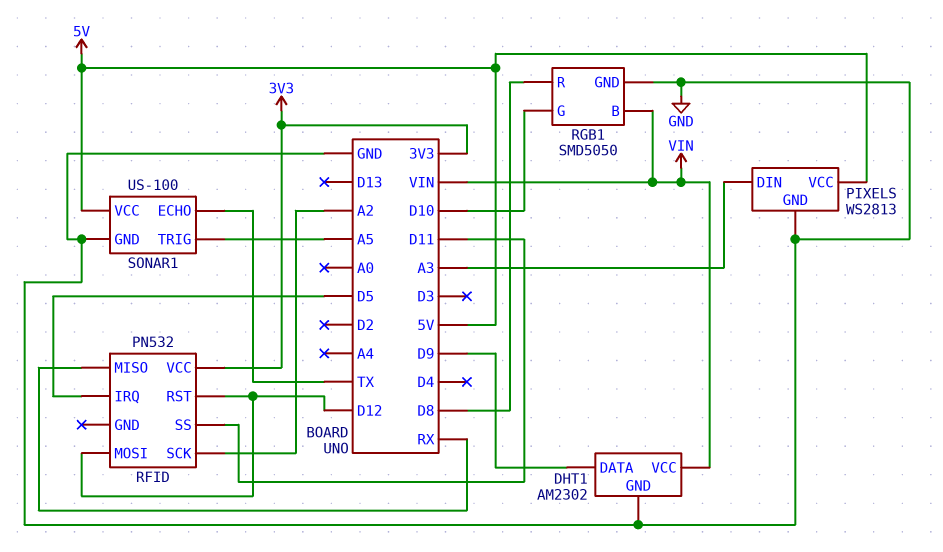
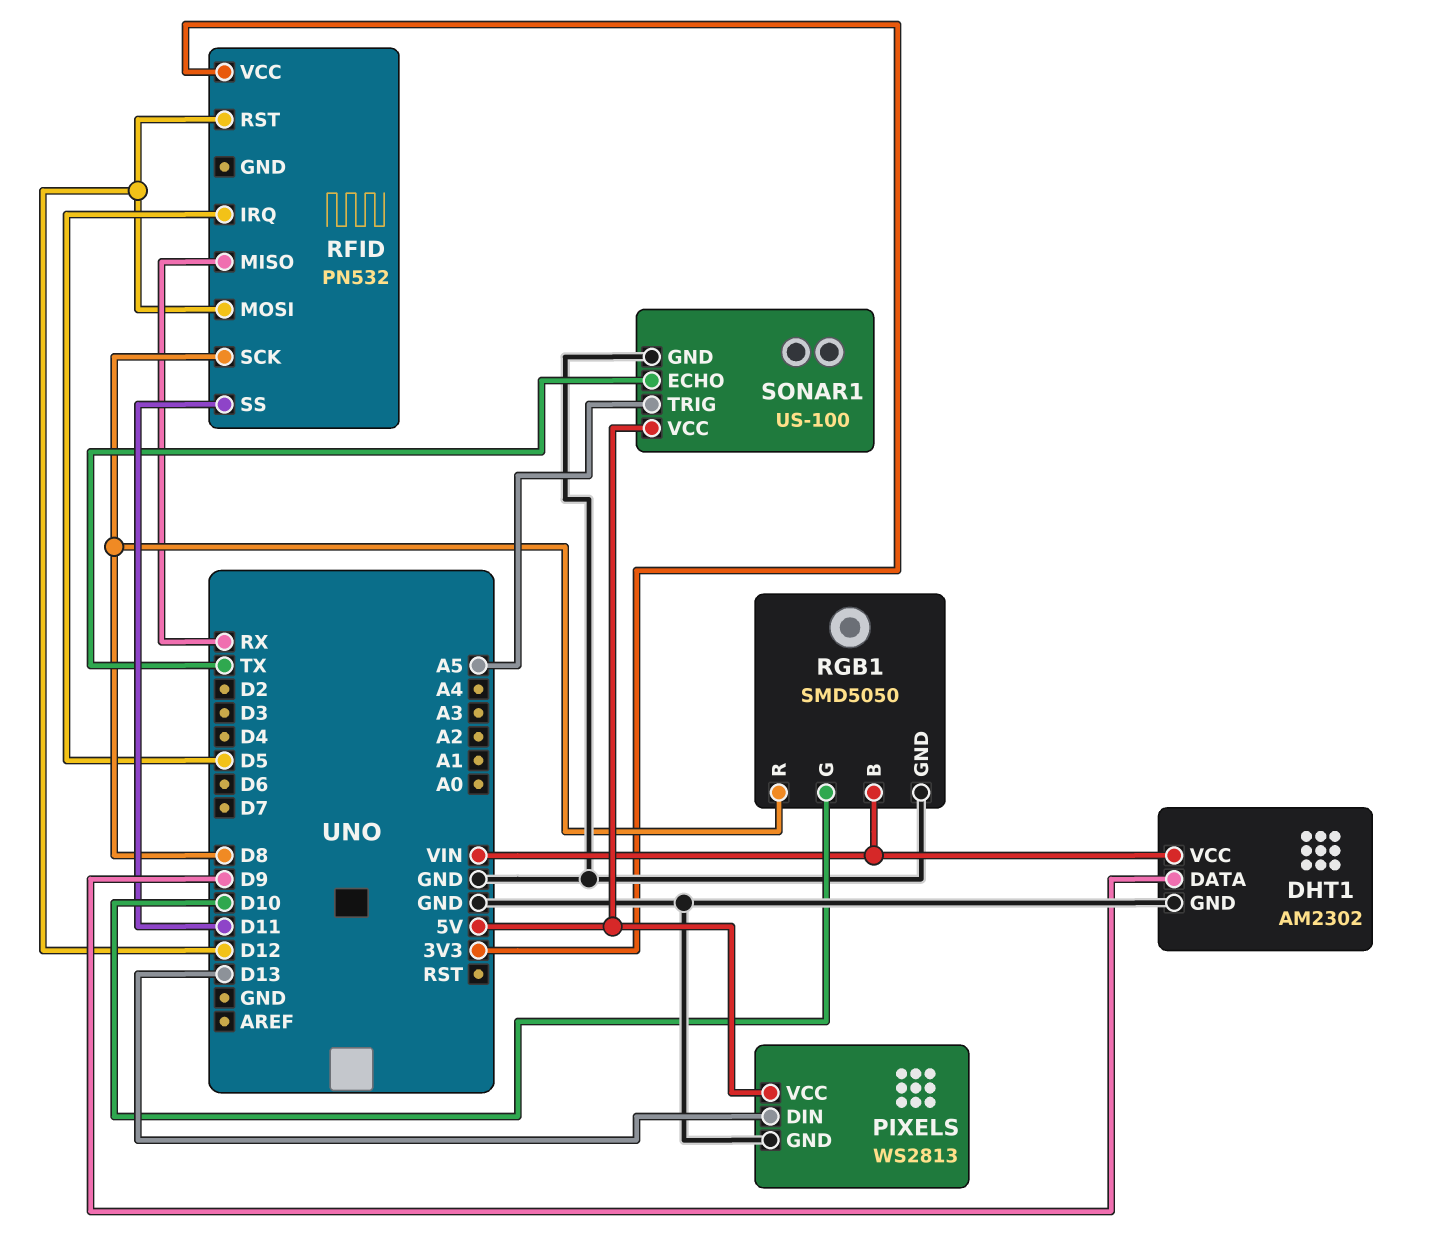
PIXELS pin DIN: A3 -> D13
RFID pin SCK: A2 -> D8

